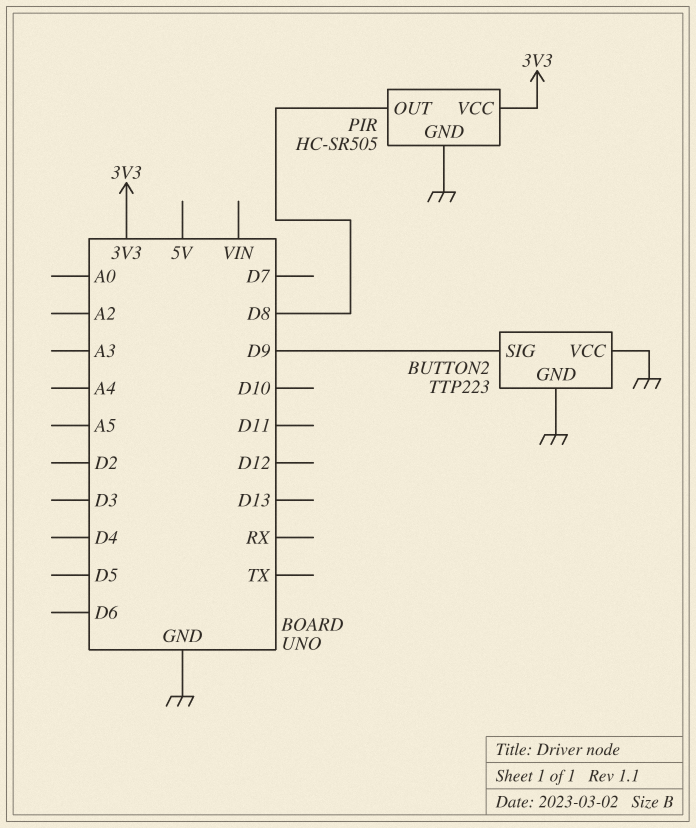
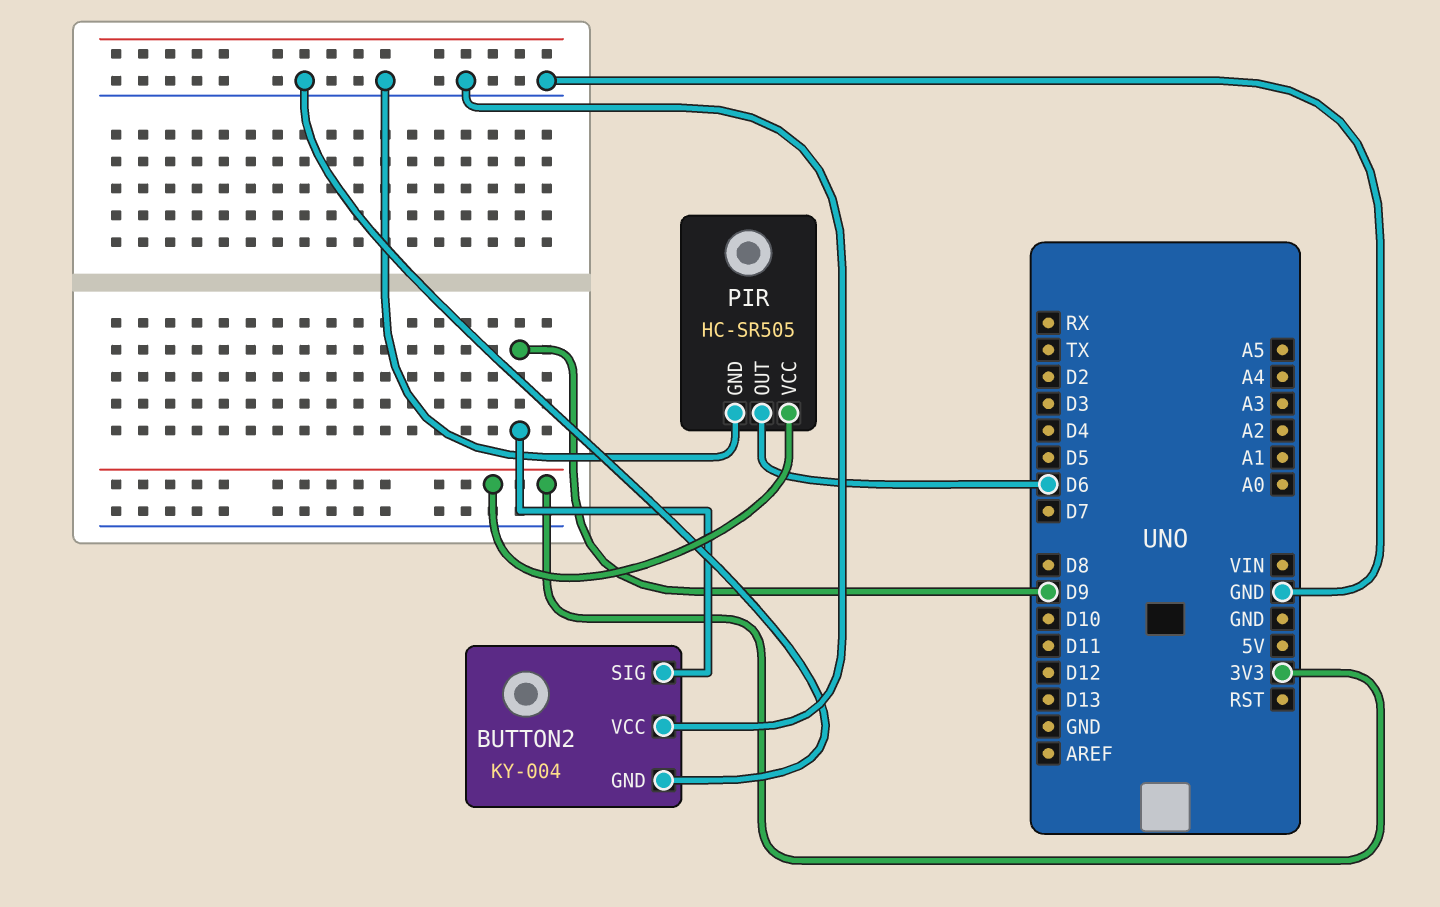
BUTTON2: TTP223 -> KY-004
PIR pin OUT: D8 -> D6

